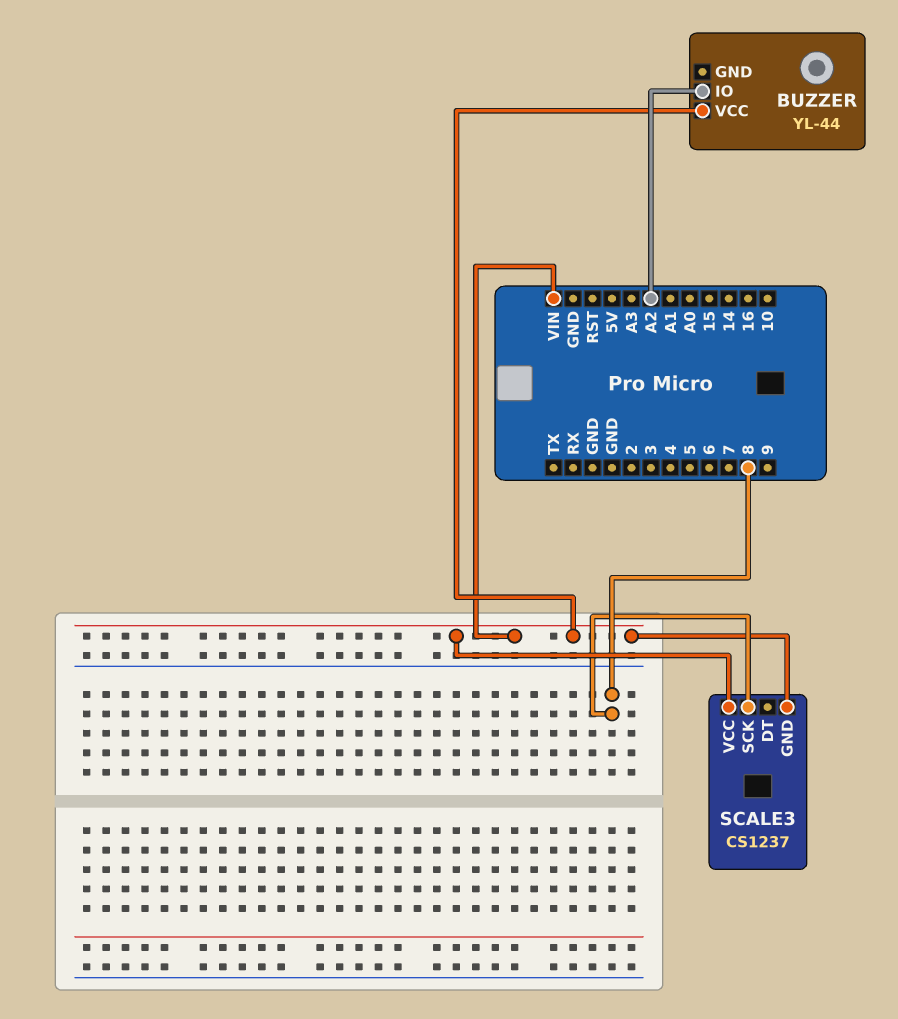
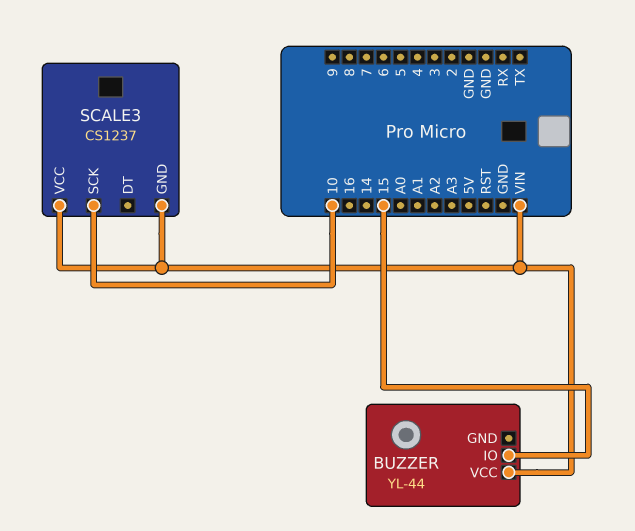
BUZZER pin IO: A2 -> 15
SCALE3 pin SCK: 8 -> 10

